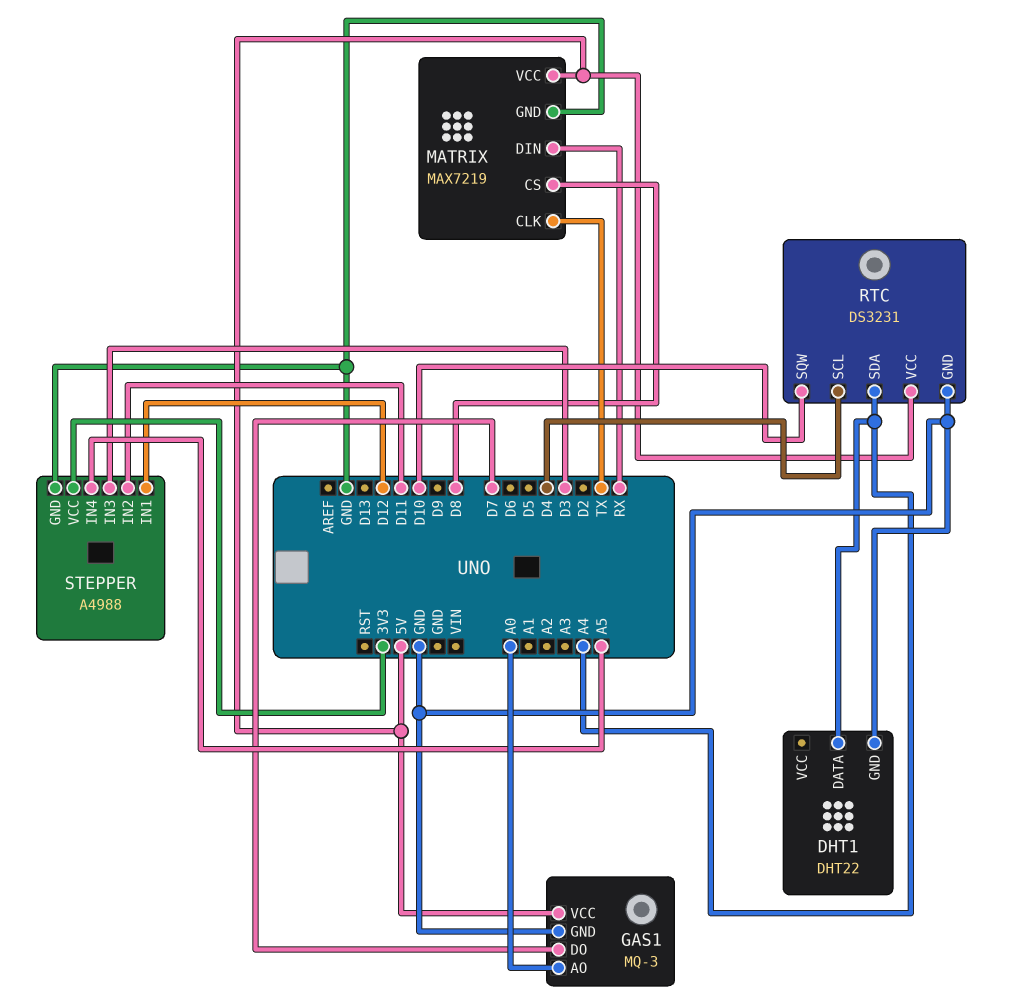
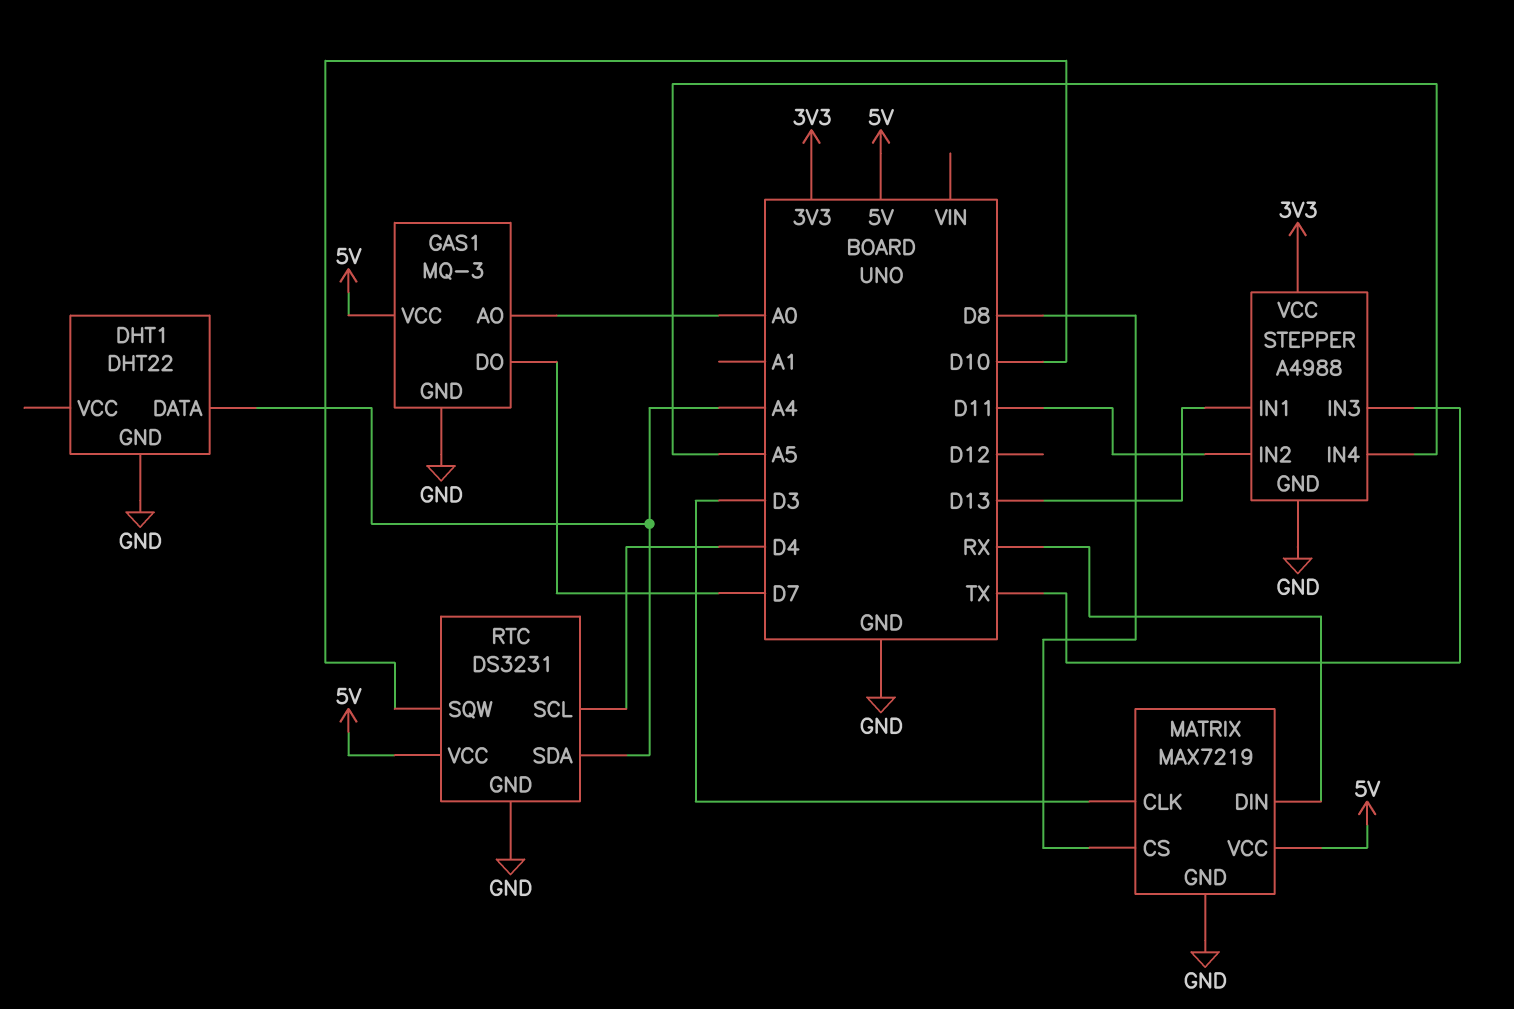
MATRIX pin CLK: TX -> D3
STEPPER pin IN1: D12 -> D13
STEPPER pin IN3: D3 -> TX

